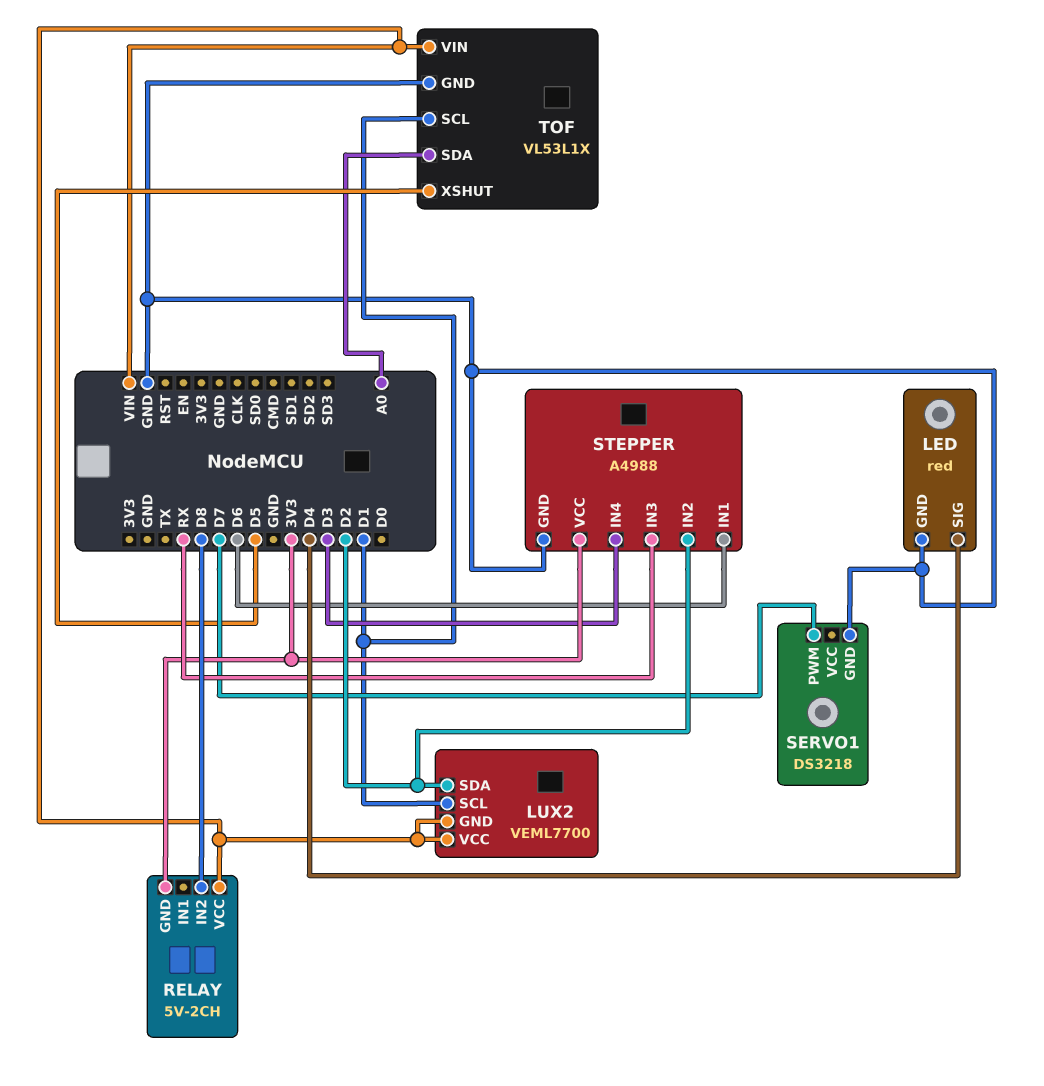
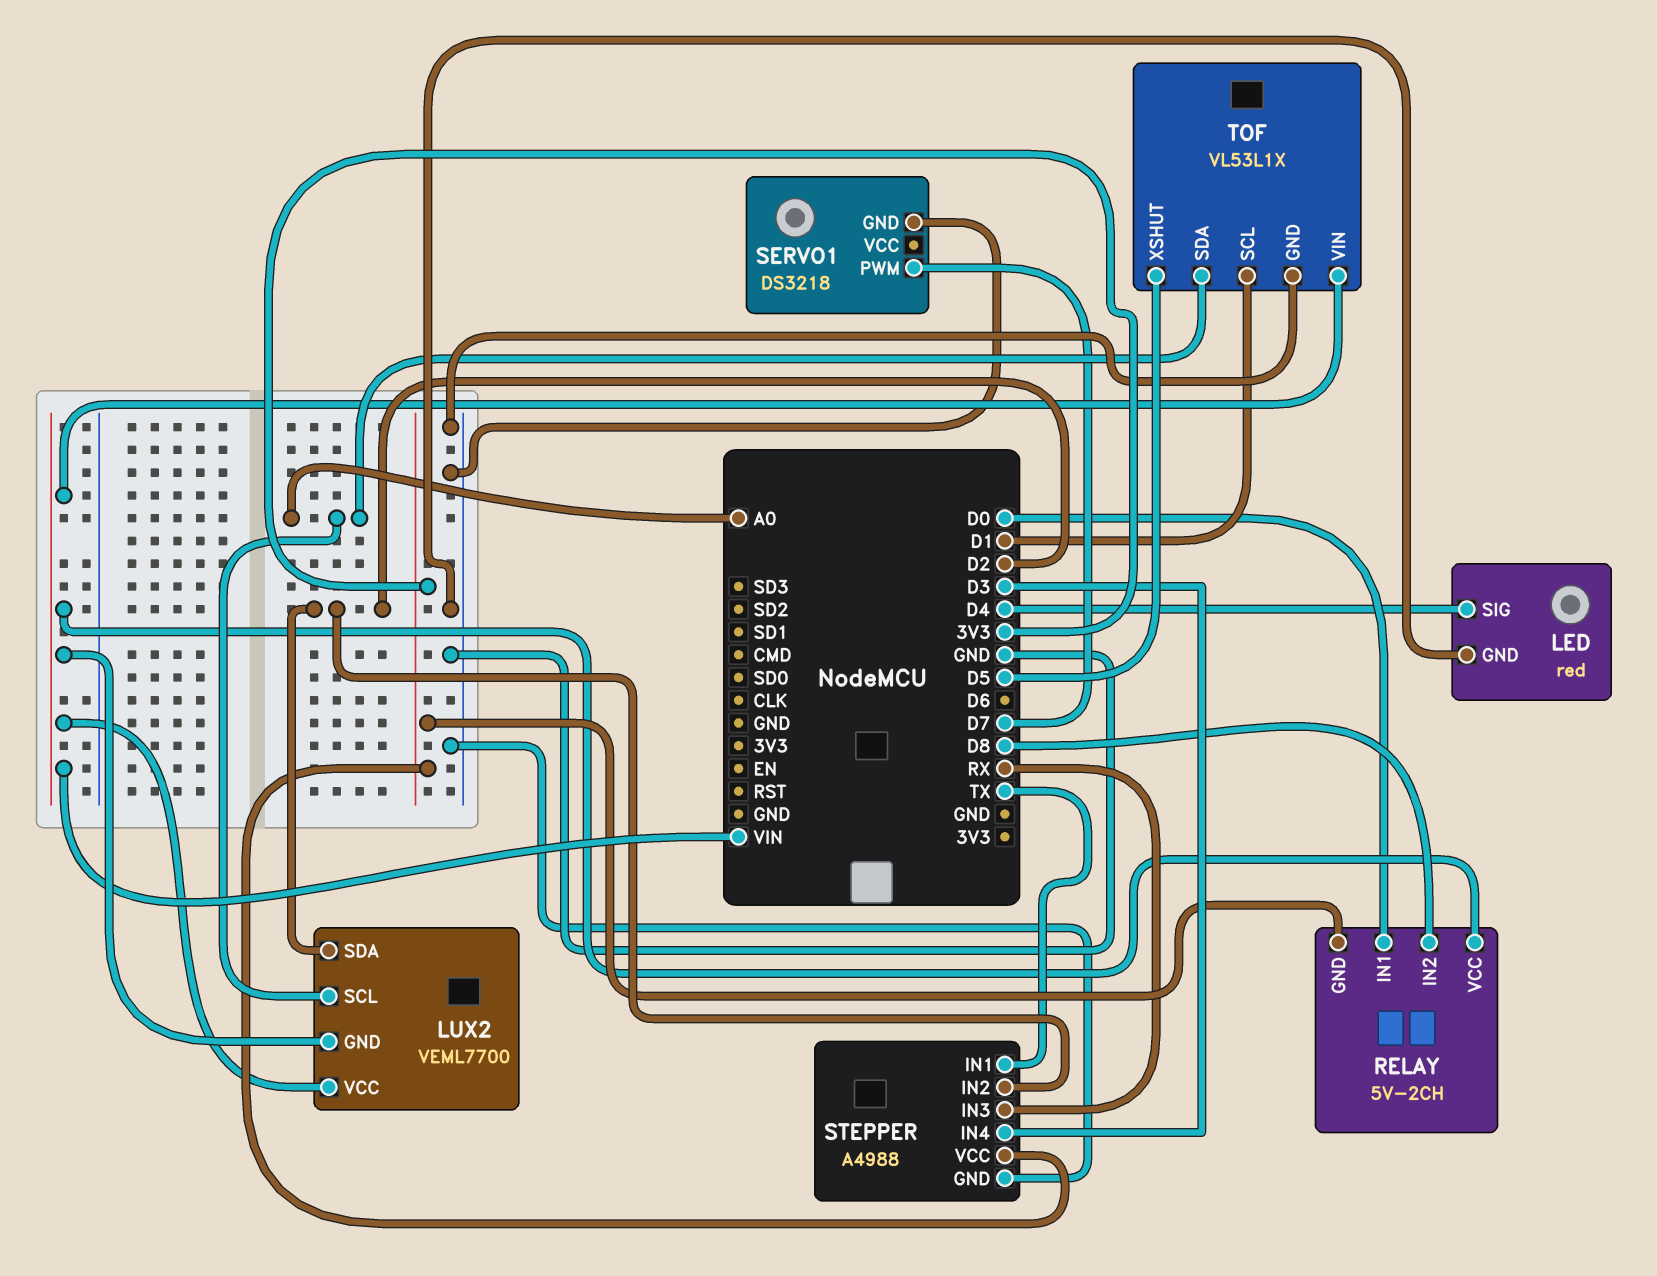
LUX2 pin SCL: D1 -> A0
RELAY pin IN1: none -> D0
STEPPER pin IN1: D6 -> TX

